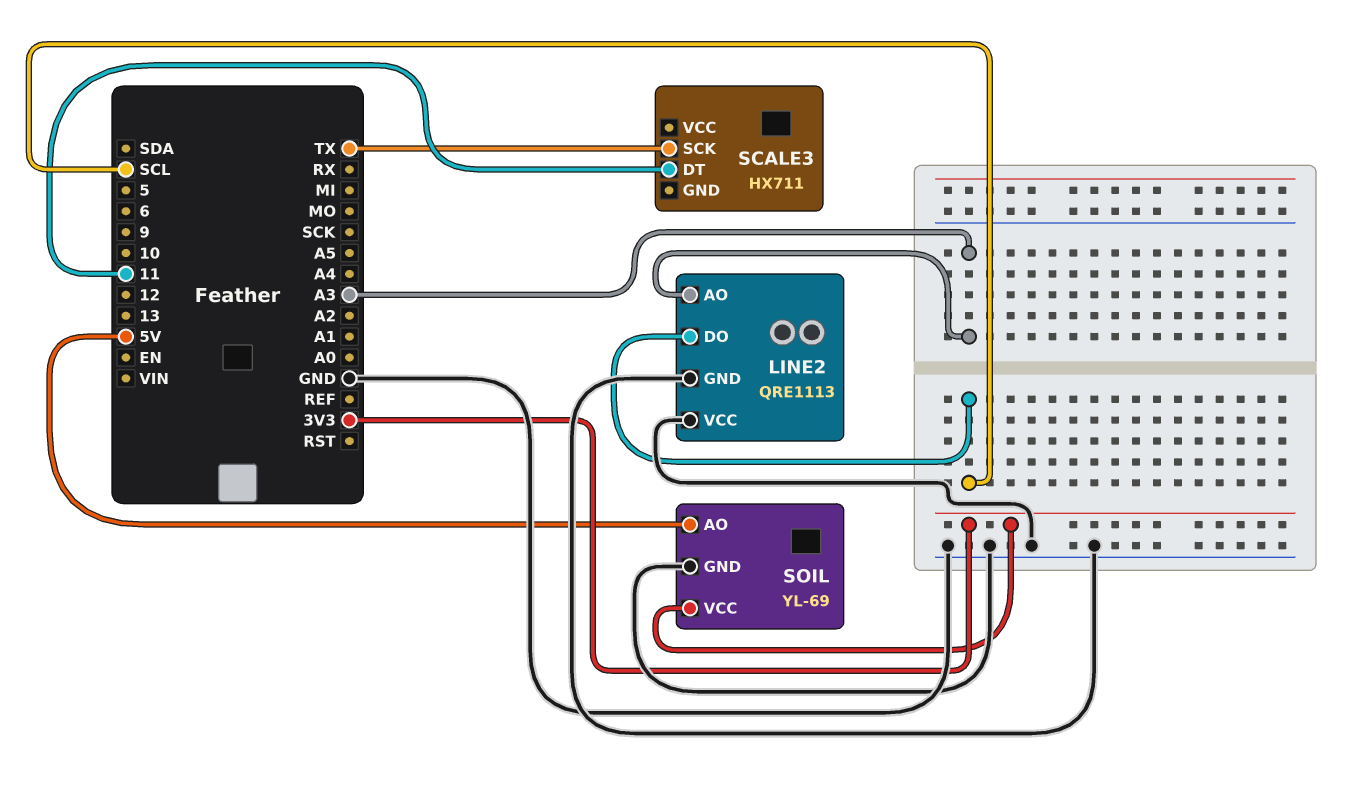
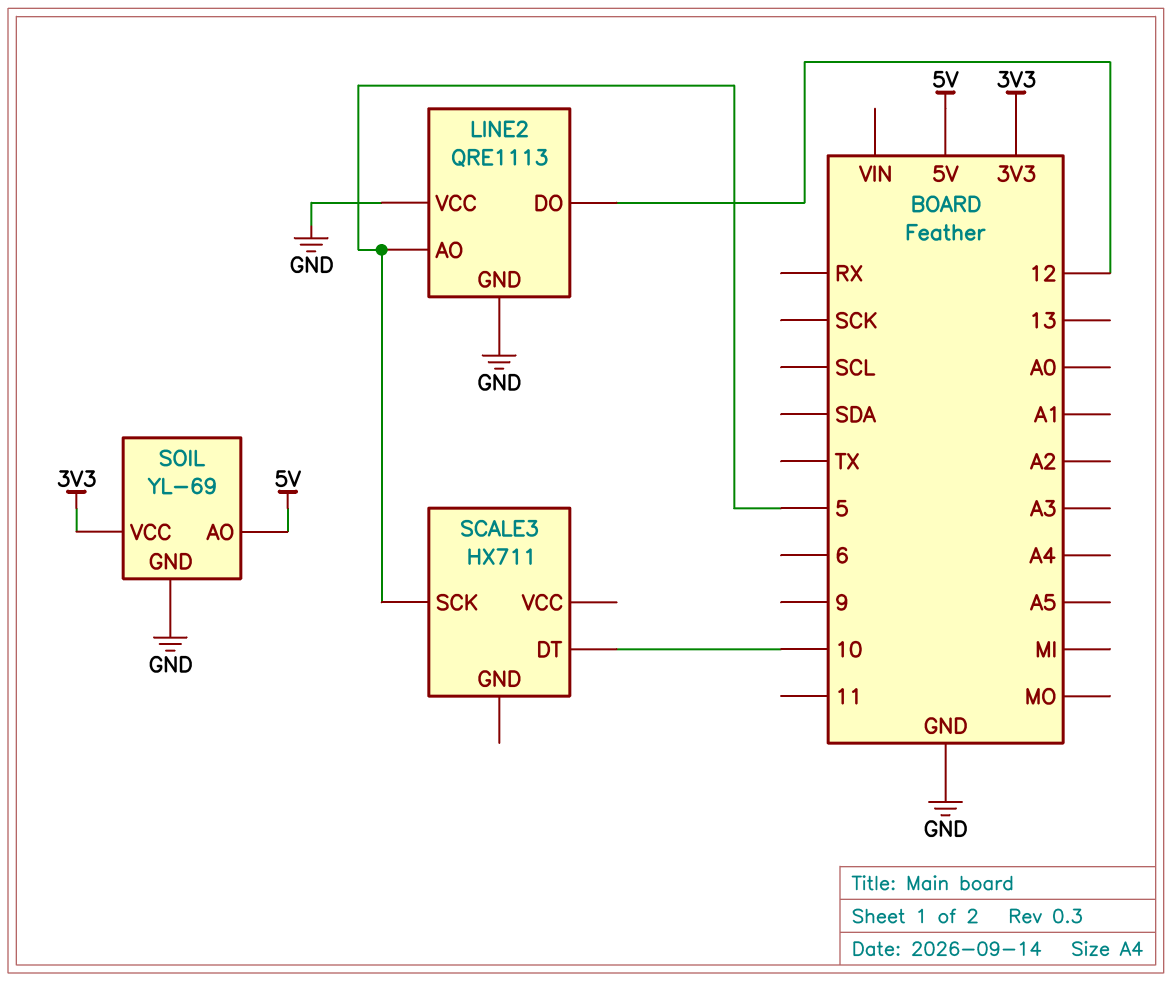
LINE2 pin AO: A3 -> 5
LINE2 pin DO: SCL -> 12
SCALE3 pin DT: 11 -> 10
SCALE3 pin SCK: TX -> 5

